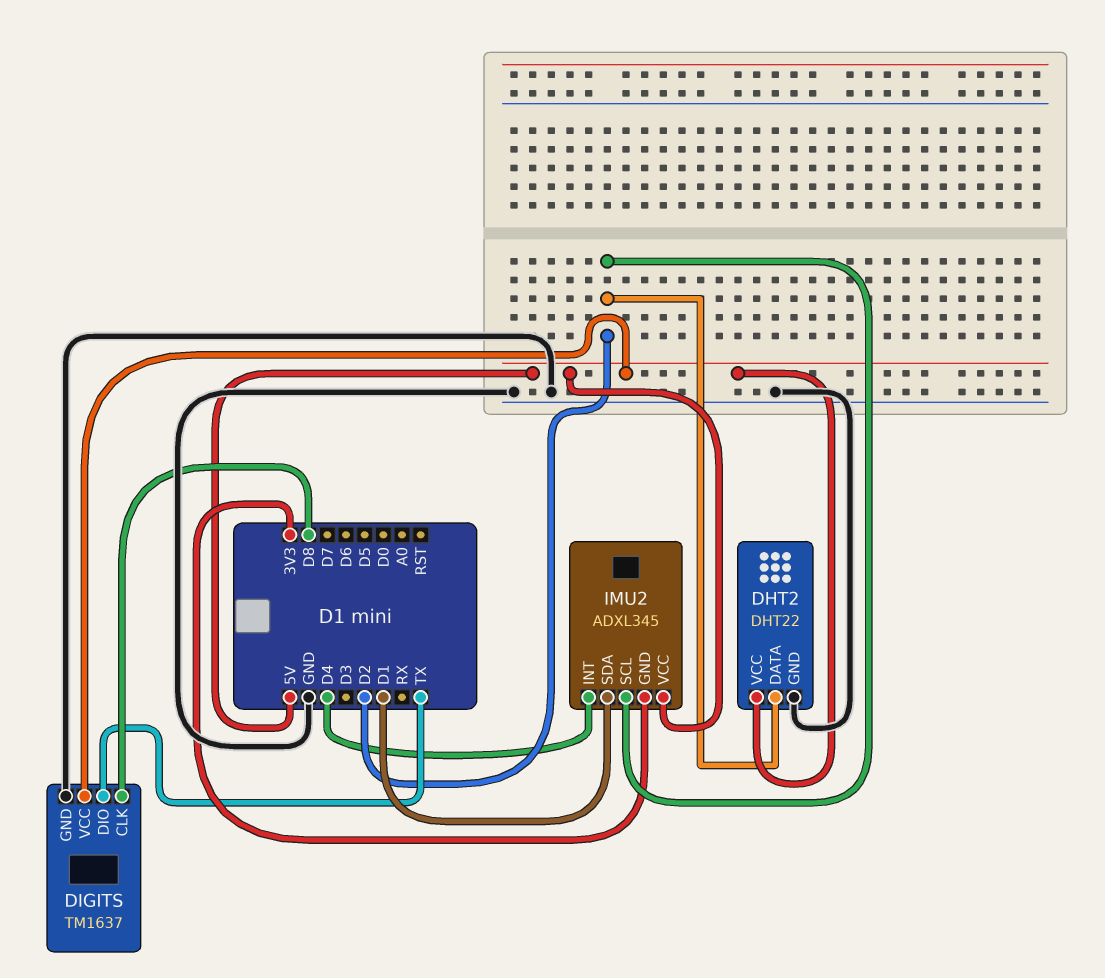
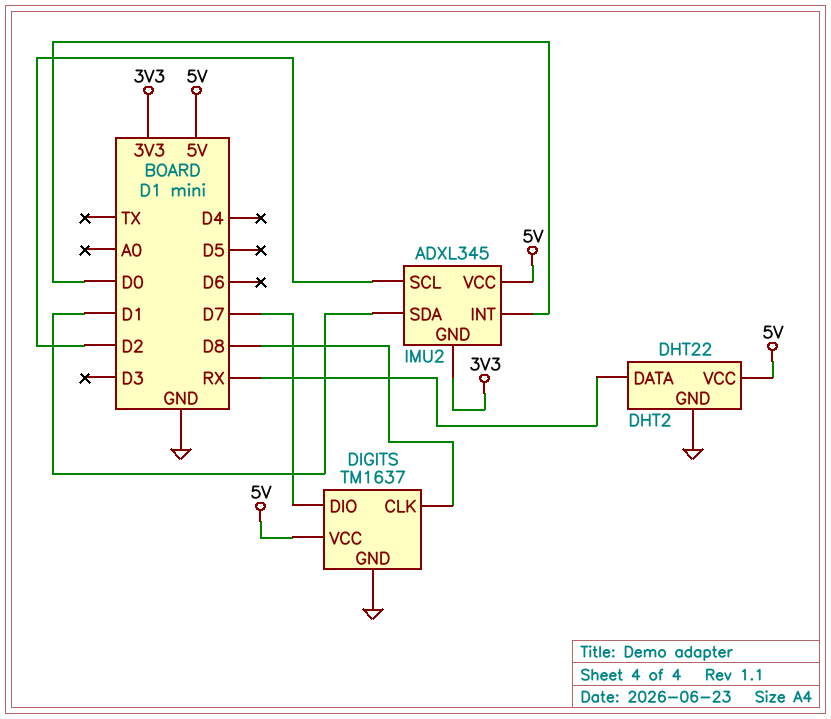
DHT2 pin DATA: D2 -> RX
DIGITS pin DIO: TX -> D7
IMU2 pin INT: D4 -> D0

